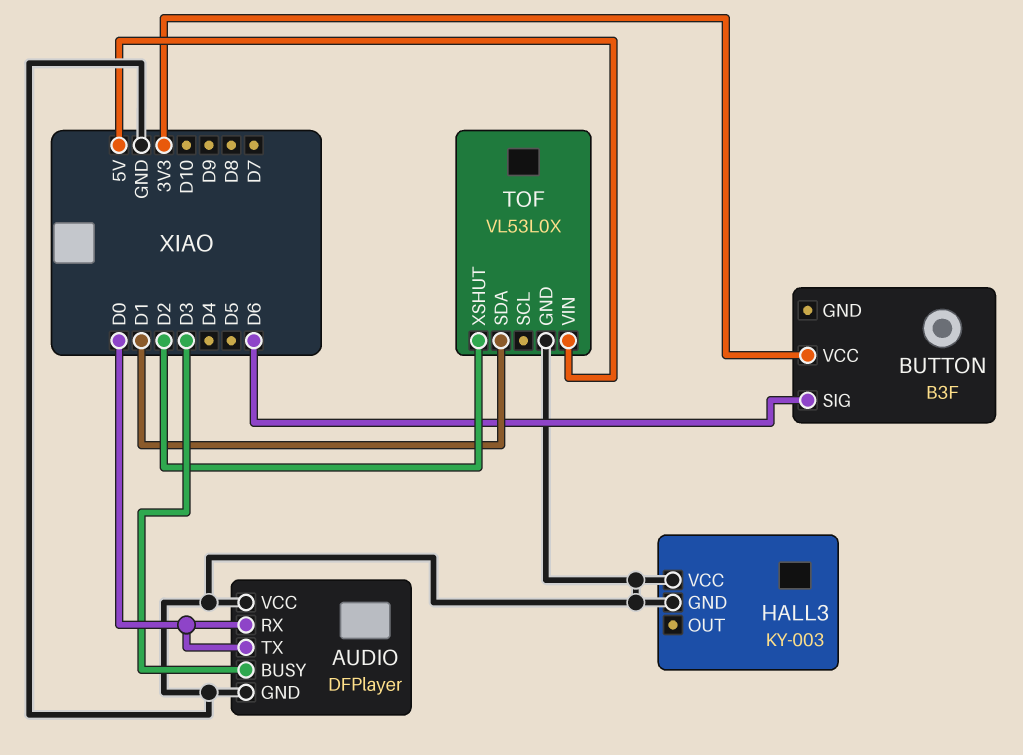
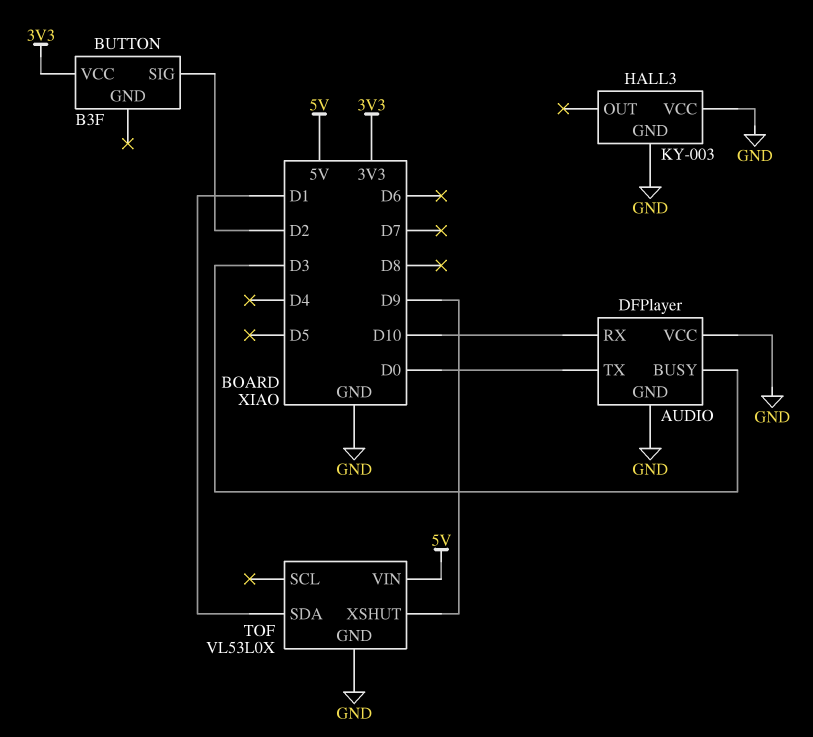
AUDIO pin RX: D0 -> D10
BUTTON pin SIG: D6 -> D2
TOF pin XSHUT: D2 -> D9

